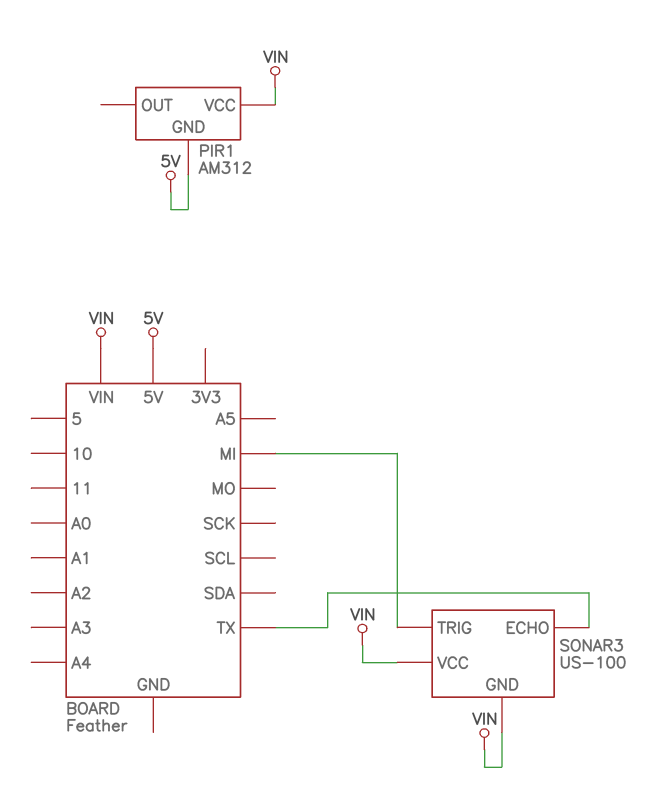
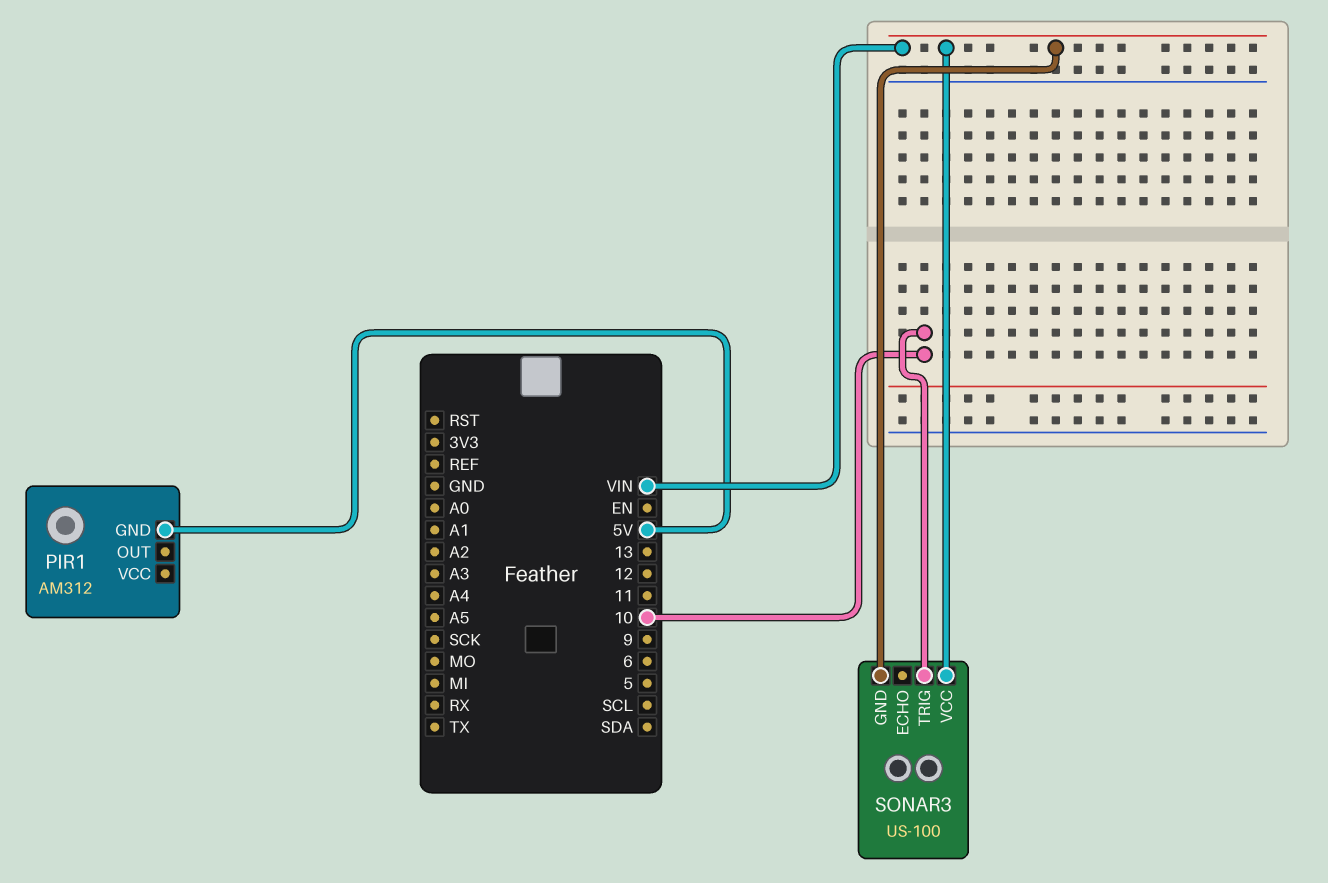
PIR1 pin VCC: VIN -> none
SONAR3 pin ECHO: TX -> none
SONAR3 pin TRIG: MI -> 10

